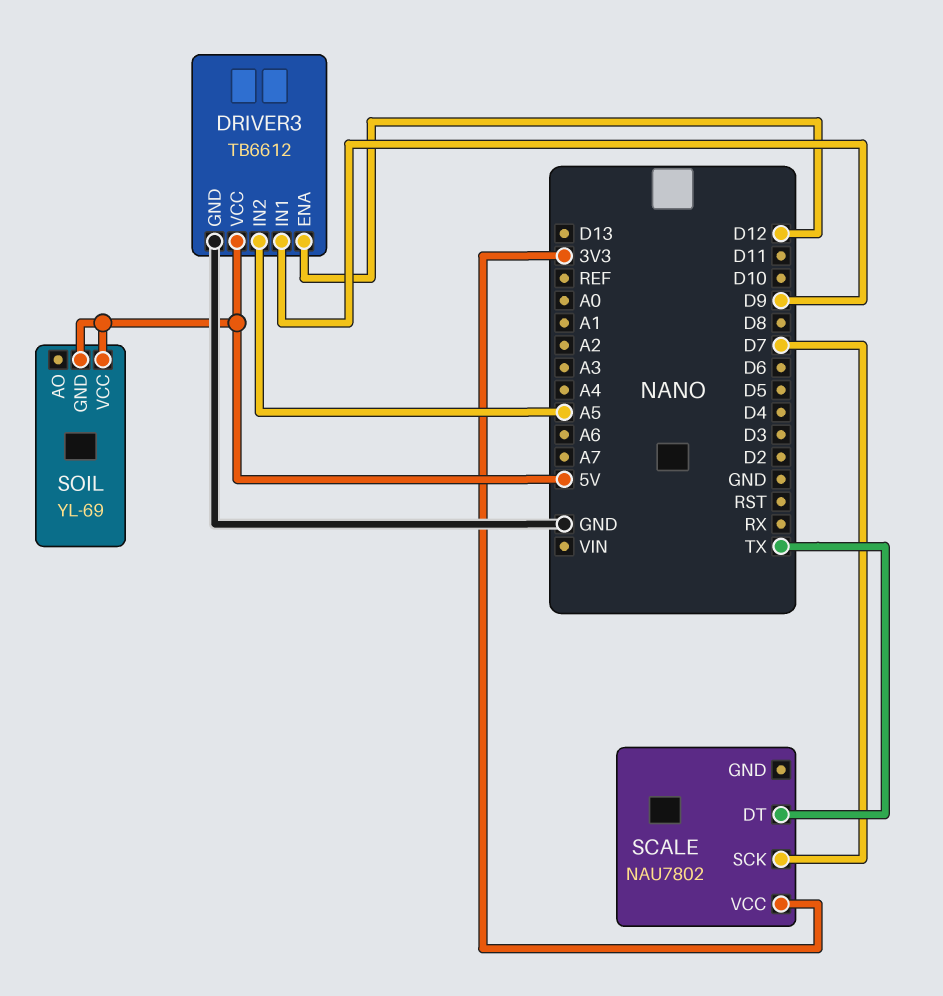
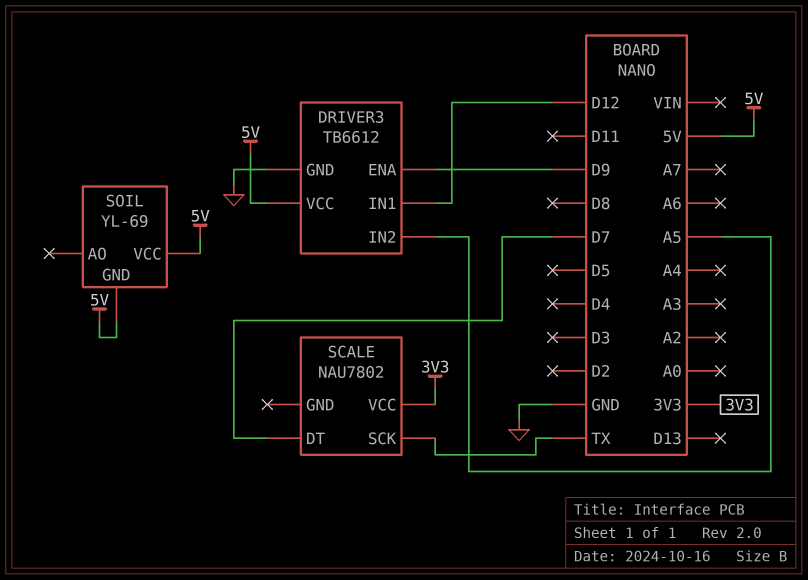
DRIVER3 pin ENA: D12 -> D9
DRIVER3 pin IN1: D9 -> D12
SCALE pin DT: TX -> D7
SCALE pin SCK: D7 -> TX

